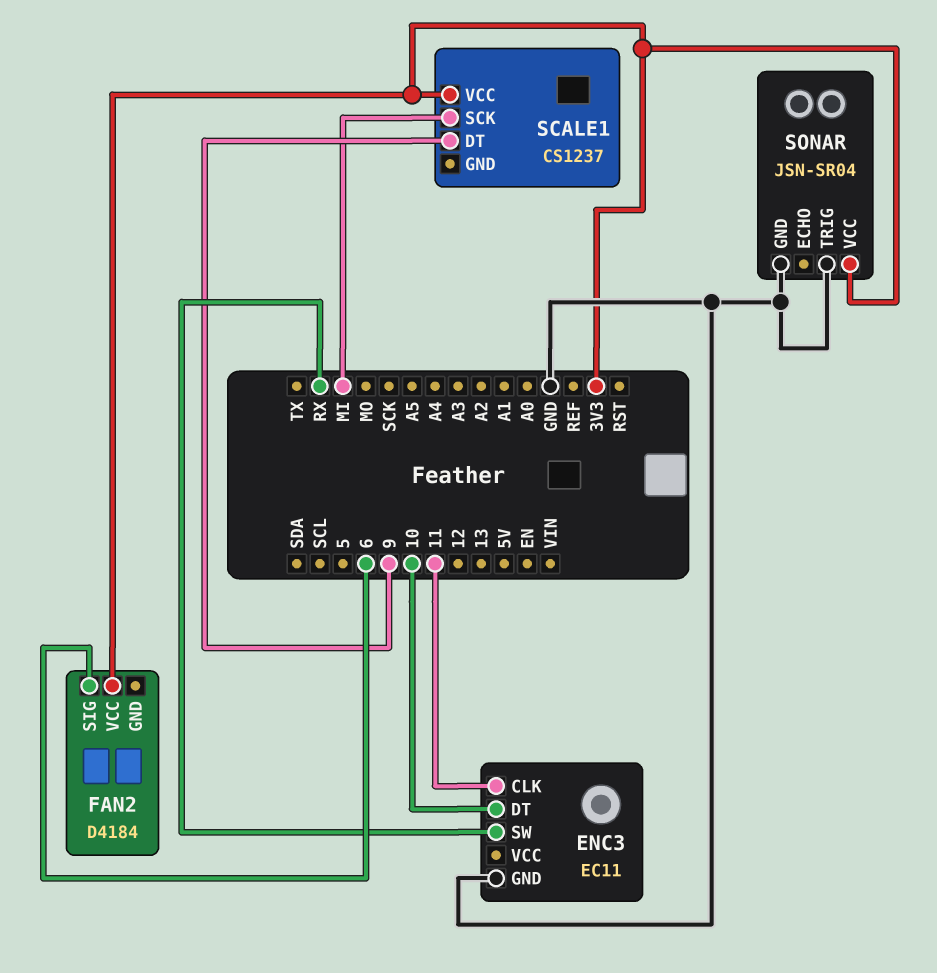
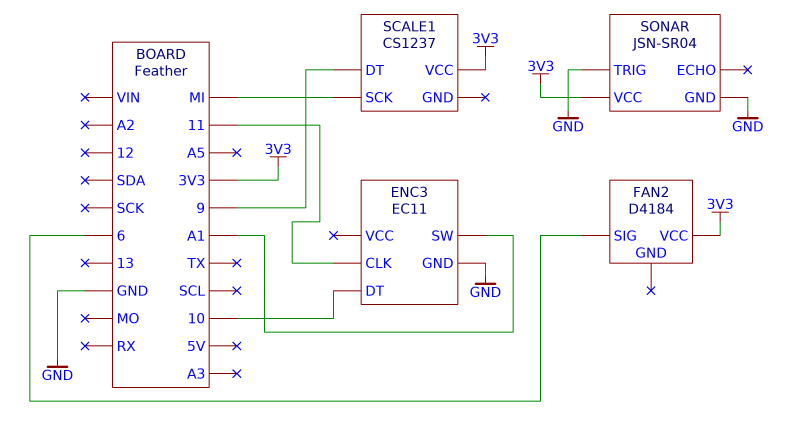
ENC3 pin SW: RX -> A1

